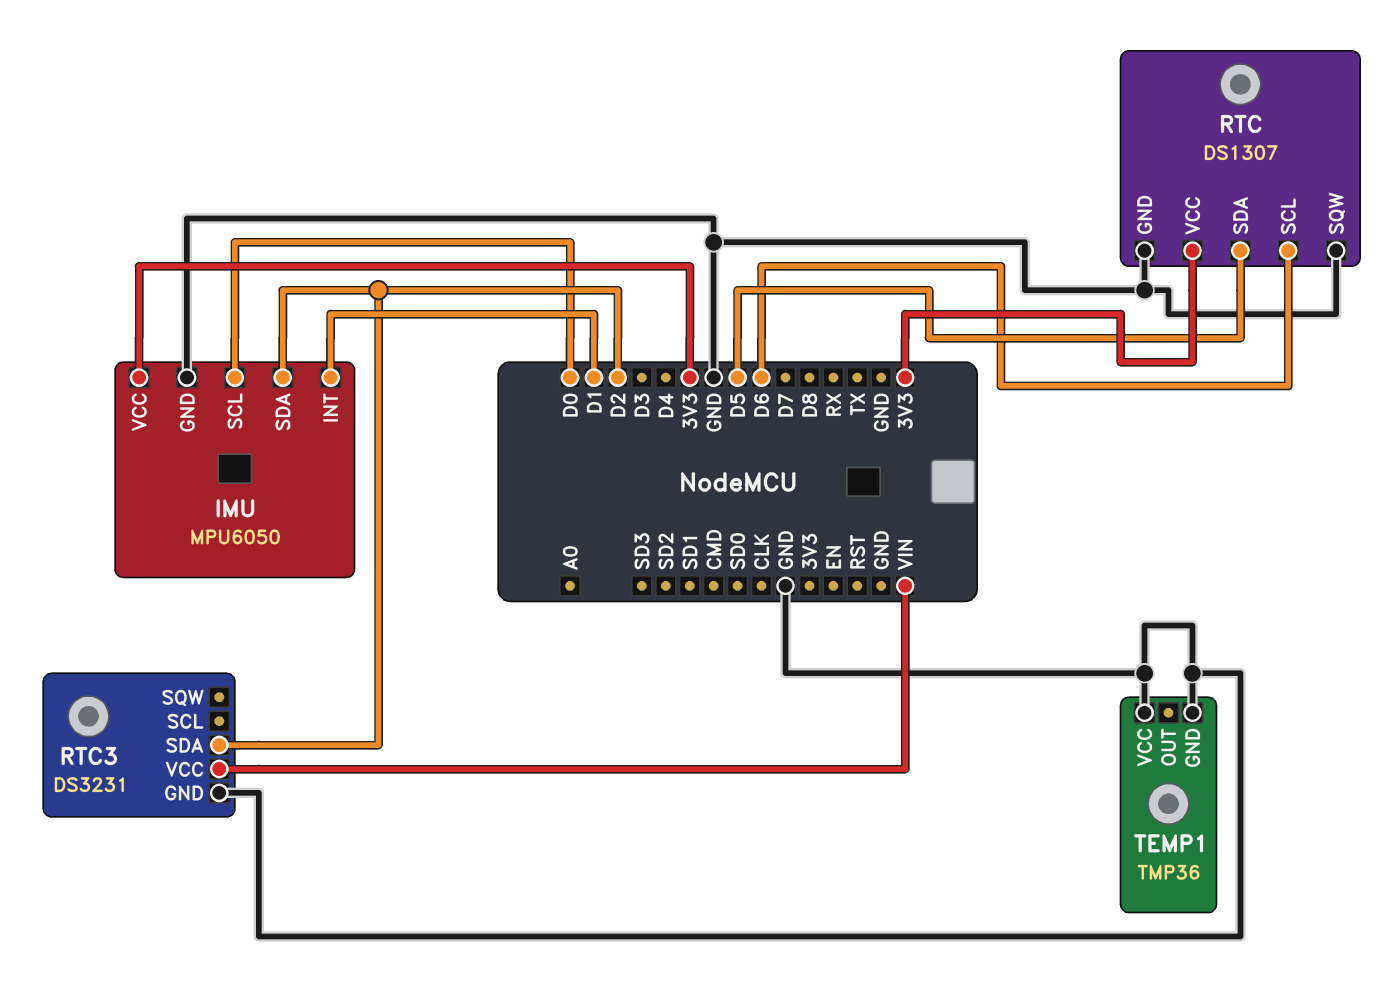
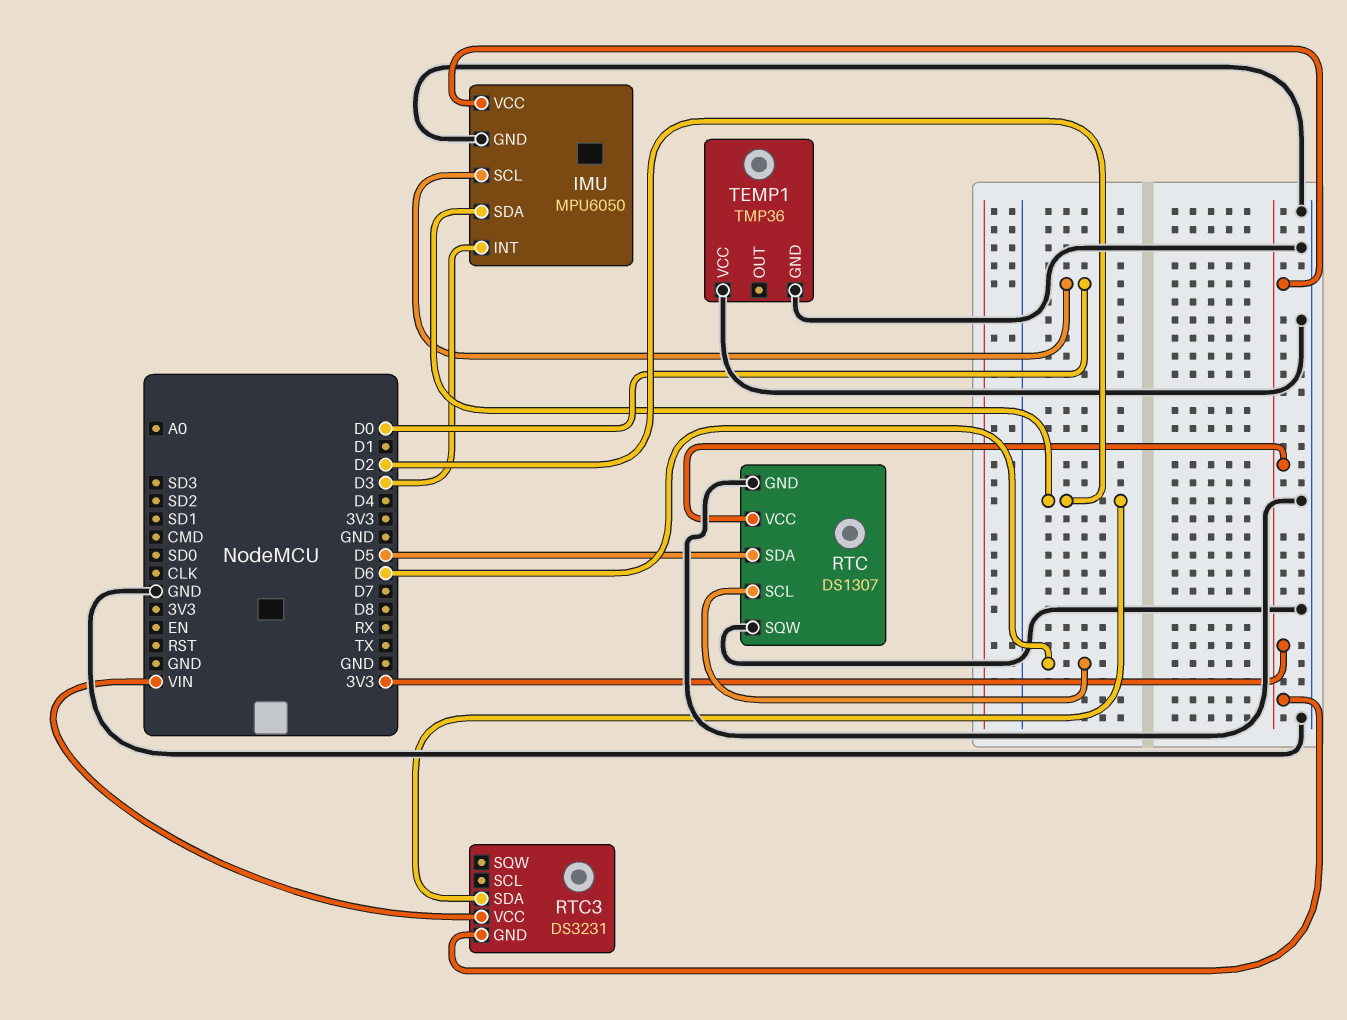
IMU pin INT: D1 -> D3
RTC3 pin GND: GND -> 3V3

